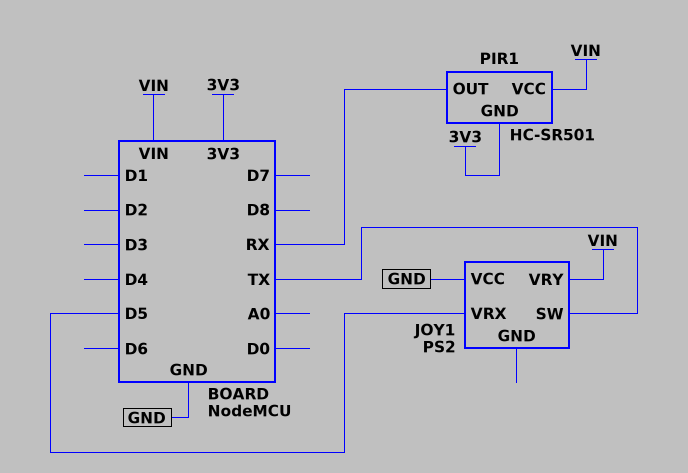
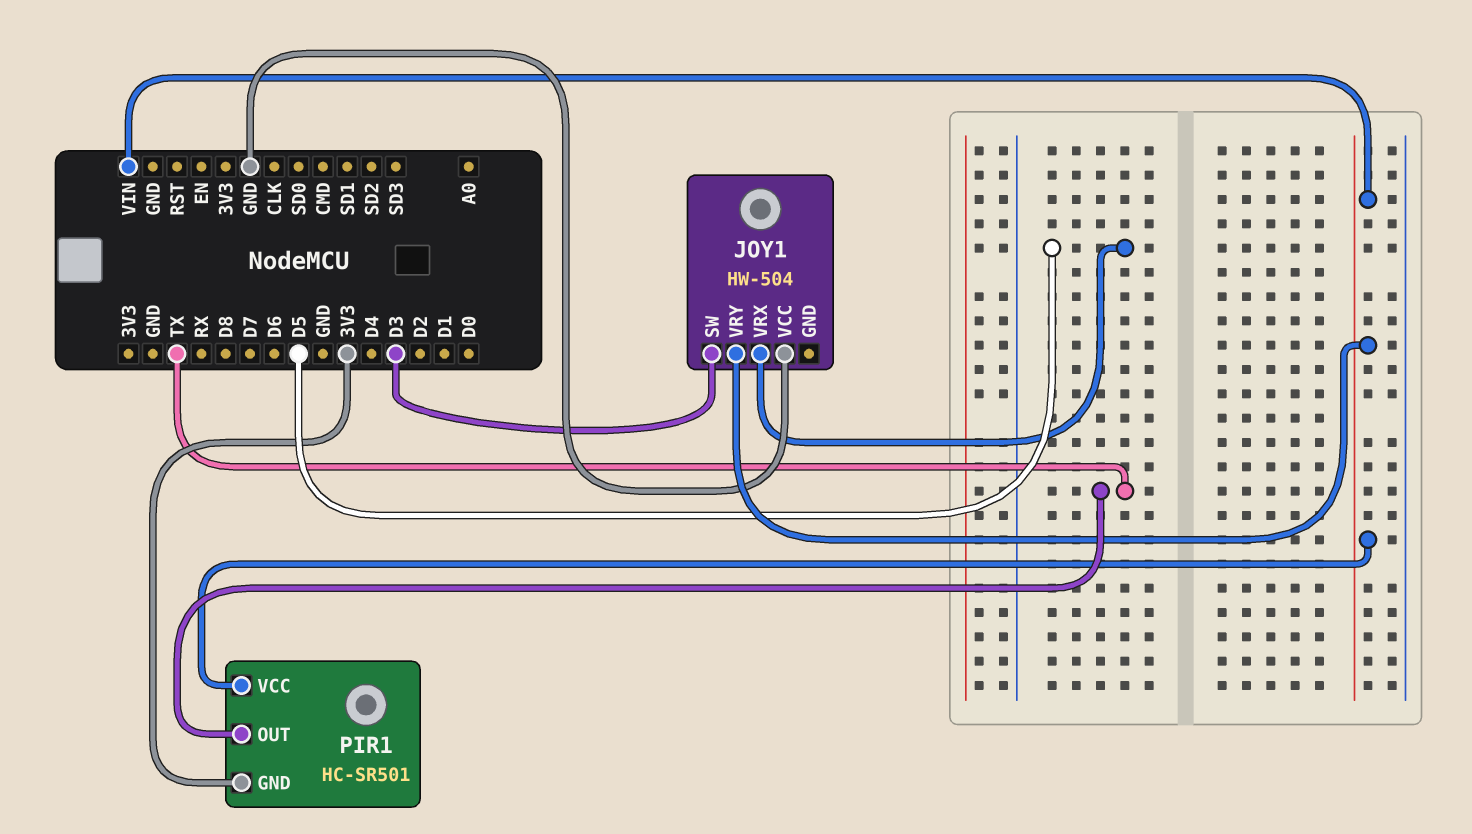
JOY1: PS2 -> HW-504
JOY1 pin SW: TX -> D3
PIR1 pin OUT: RX -> TX

